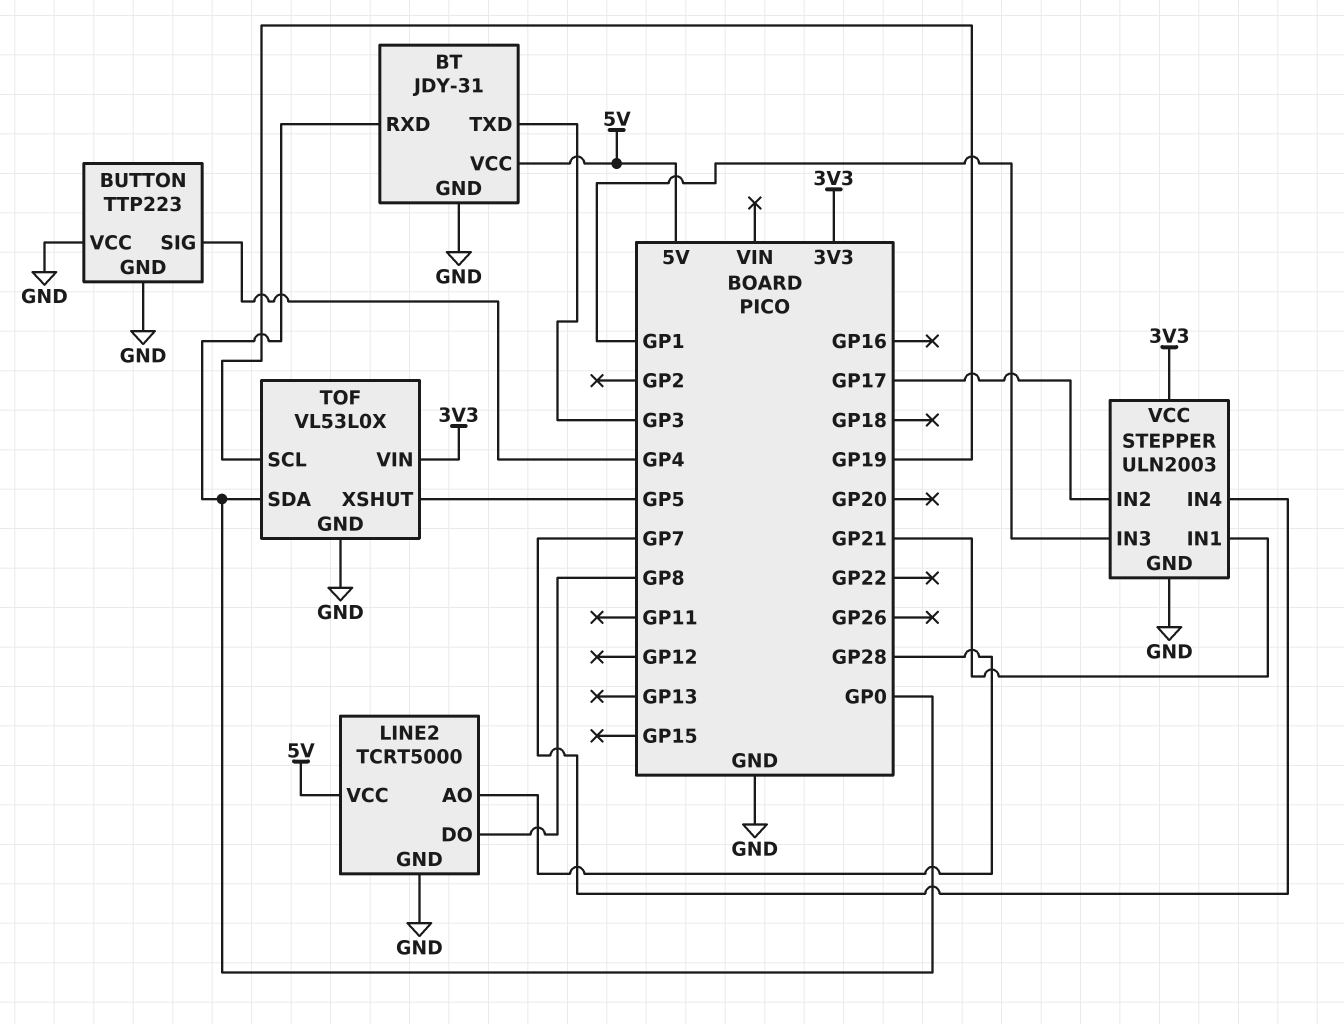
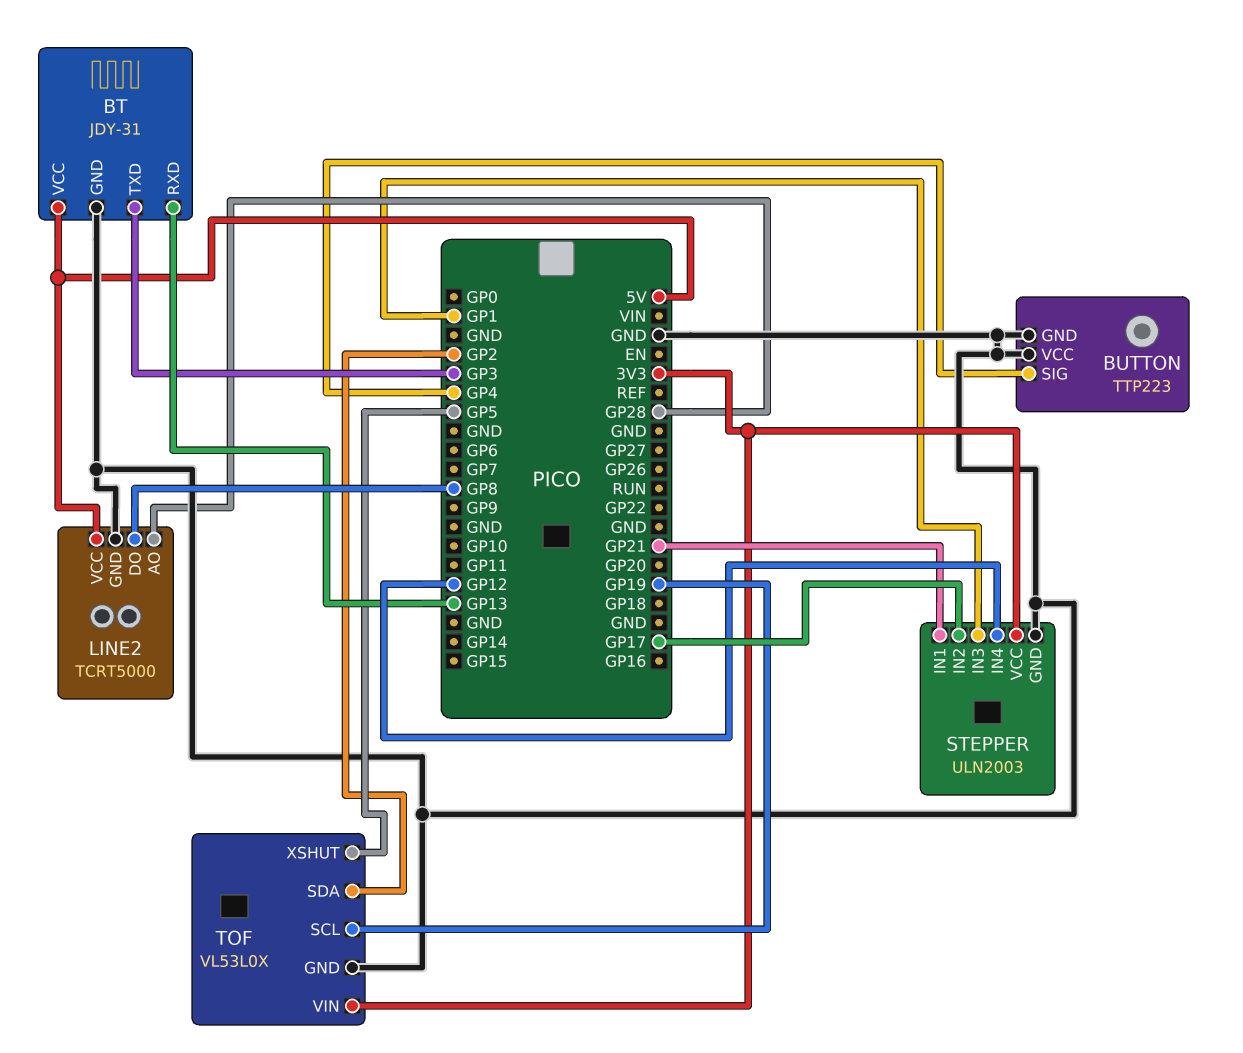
BT pin RXD: GP0 -> GP13
STEPPER pin IN4: GP7 -> GP12
TOF pin SDA: GP0 -> GP2

